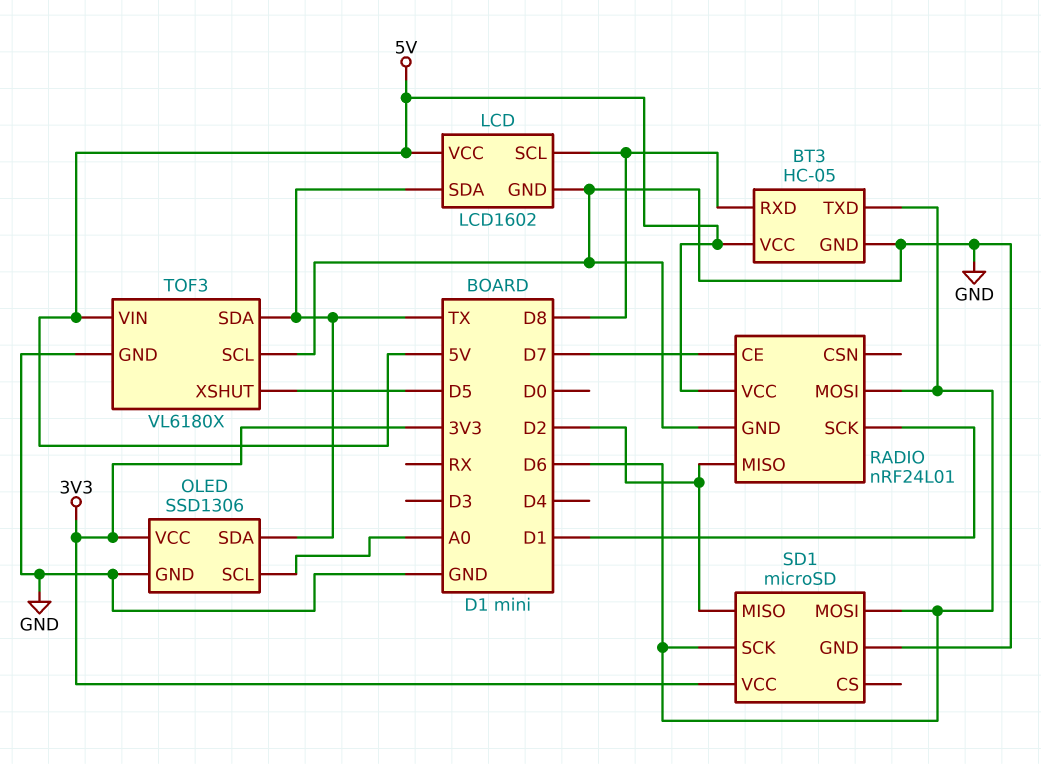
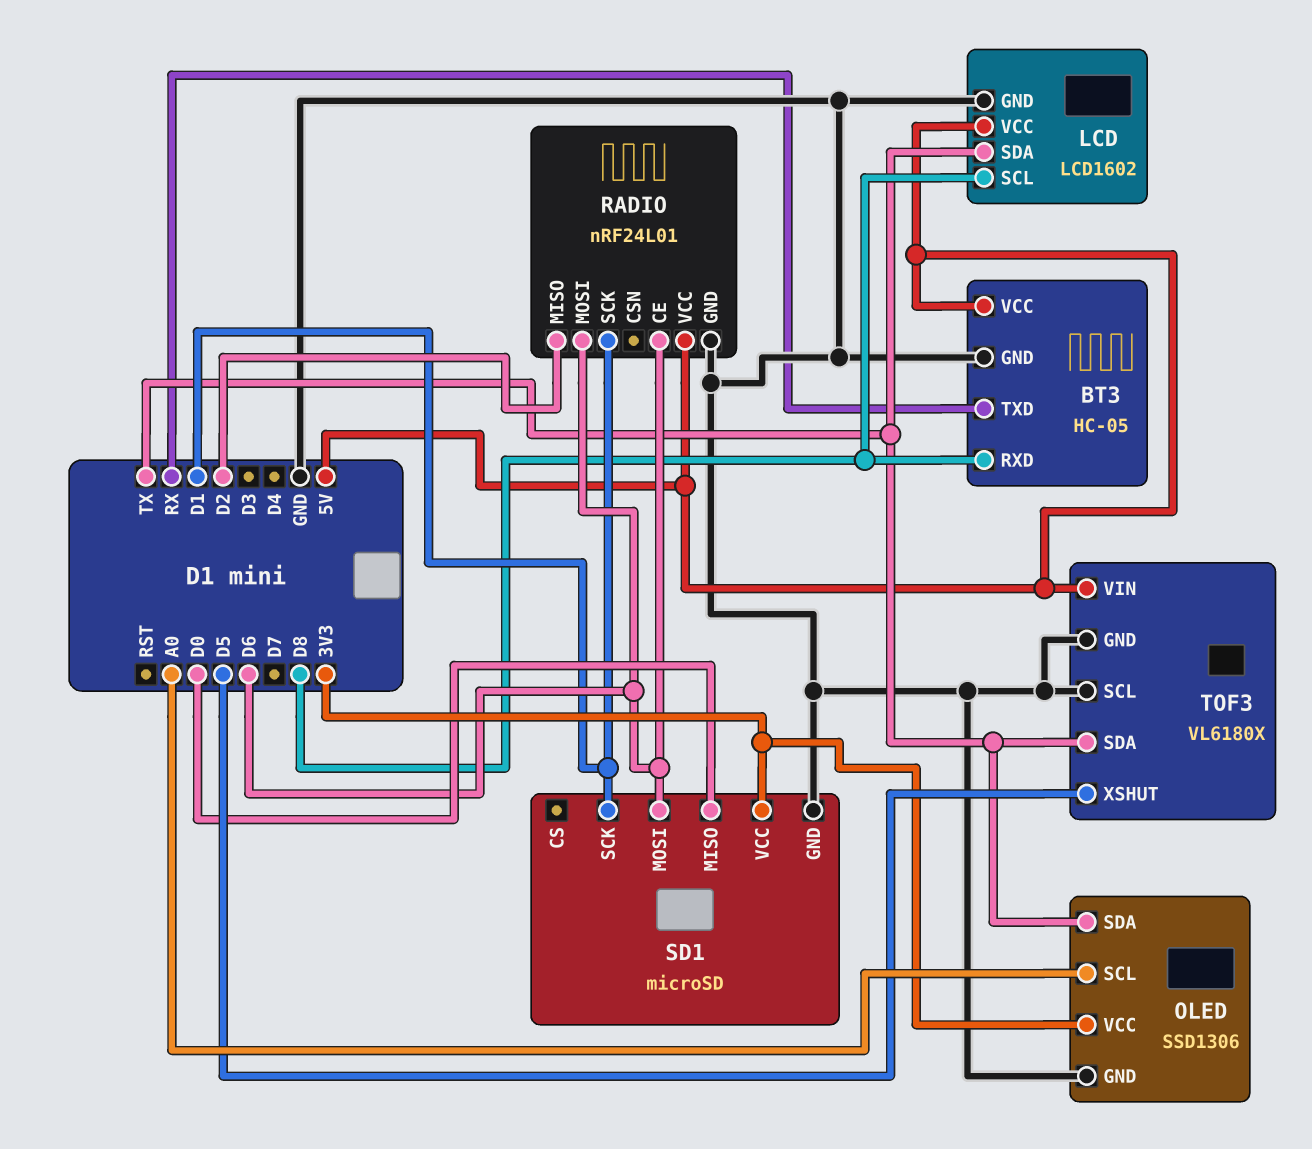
BT3 pin TXD: D6 -> RX
RADIO pin CE: D7 -> D6
SD1 pin MISO: D2 -> D0
SD1 pin SCK: D6 -> D1

